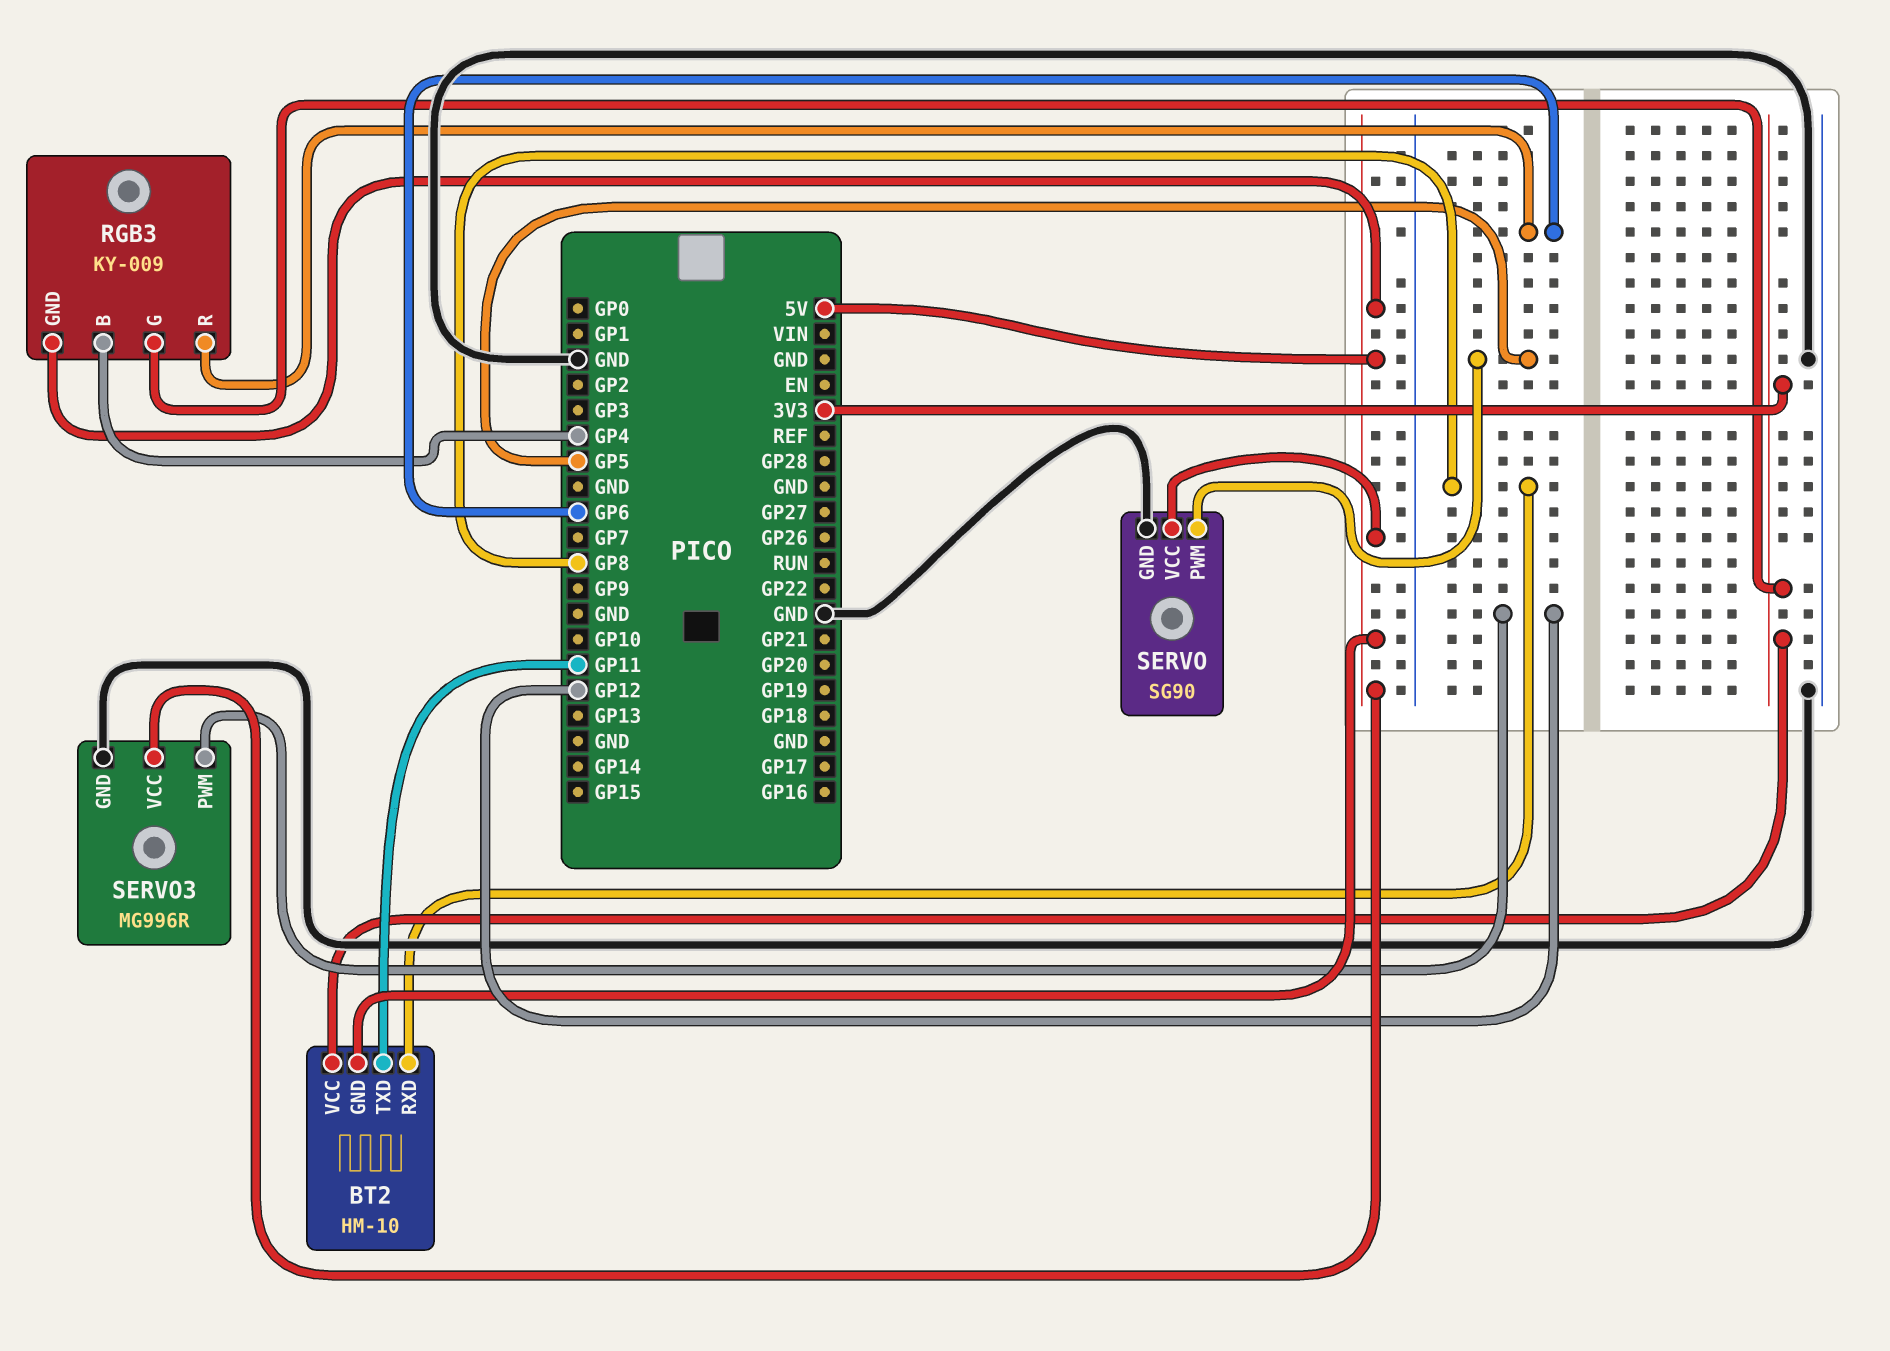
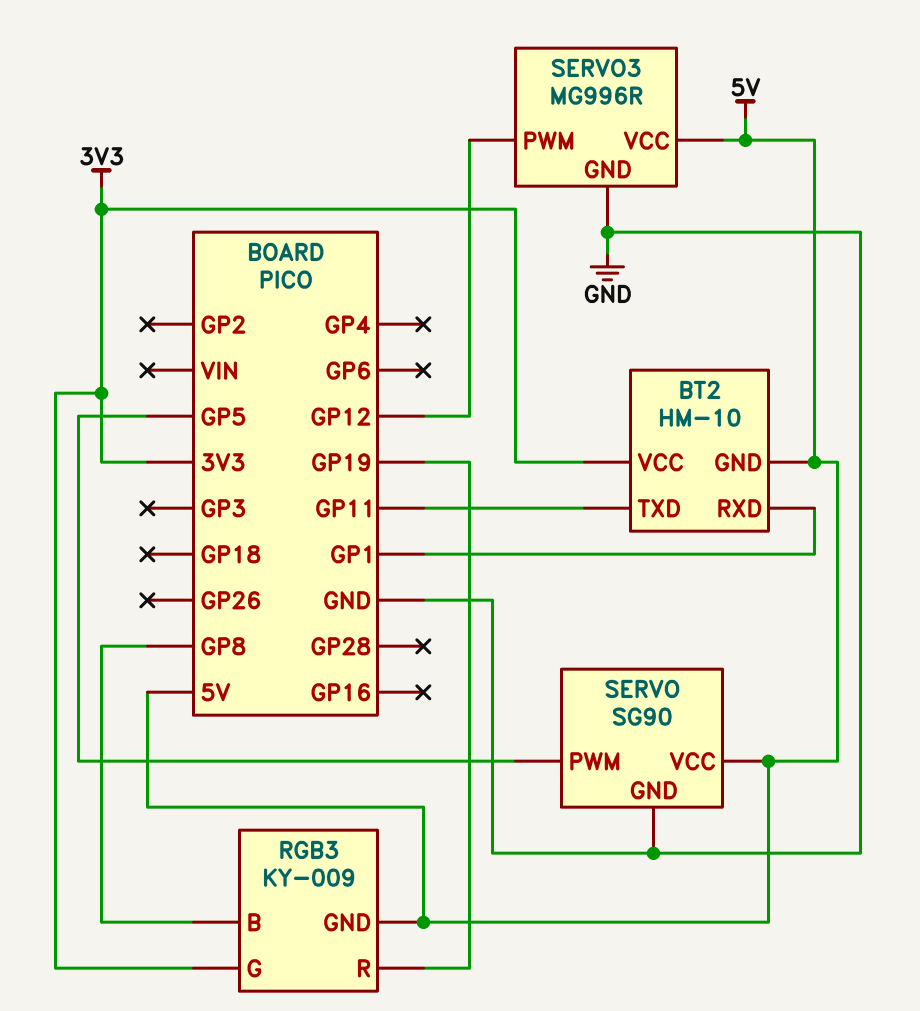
BT2 pin RXD: GP8 -> GP1
RGB3 pin B: GP4 -> GP8
RGB3 pin R: GP6 -> GP19

